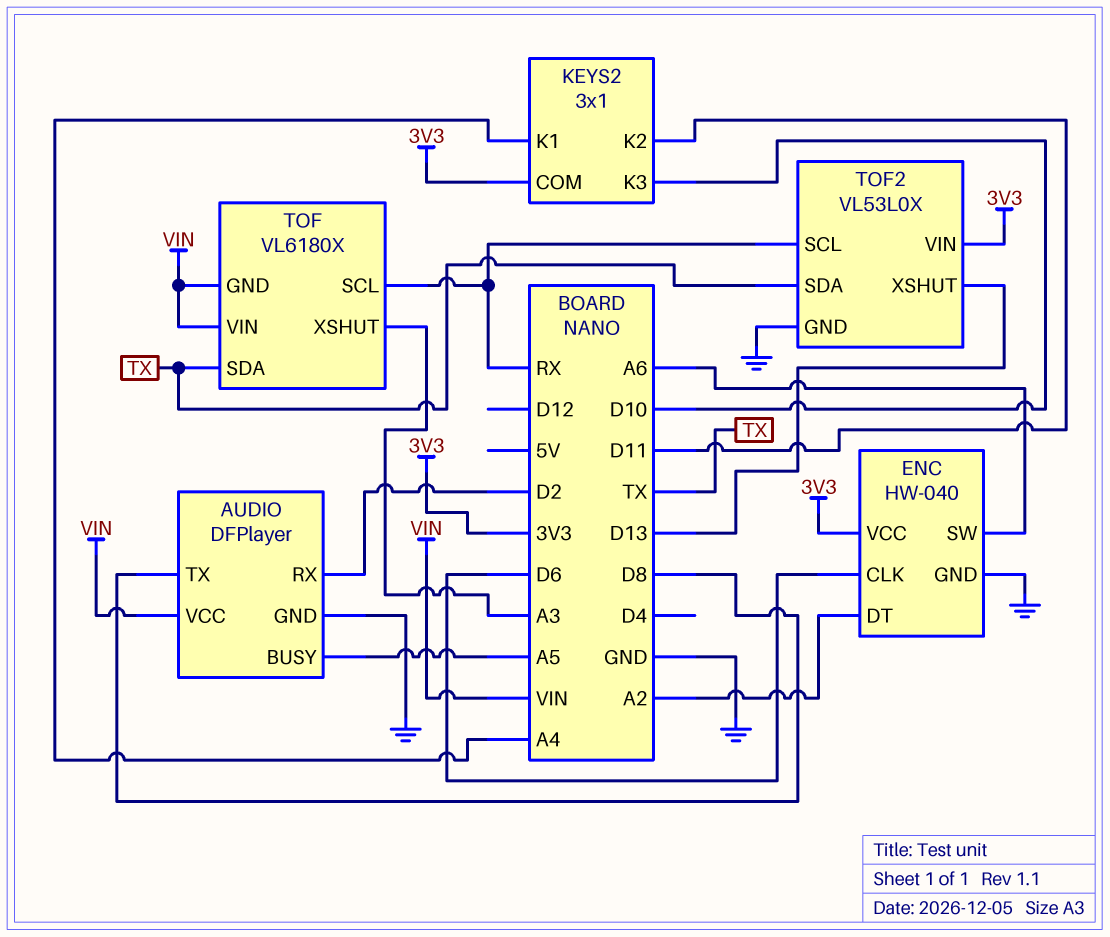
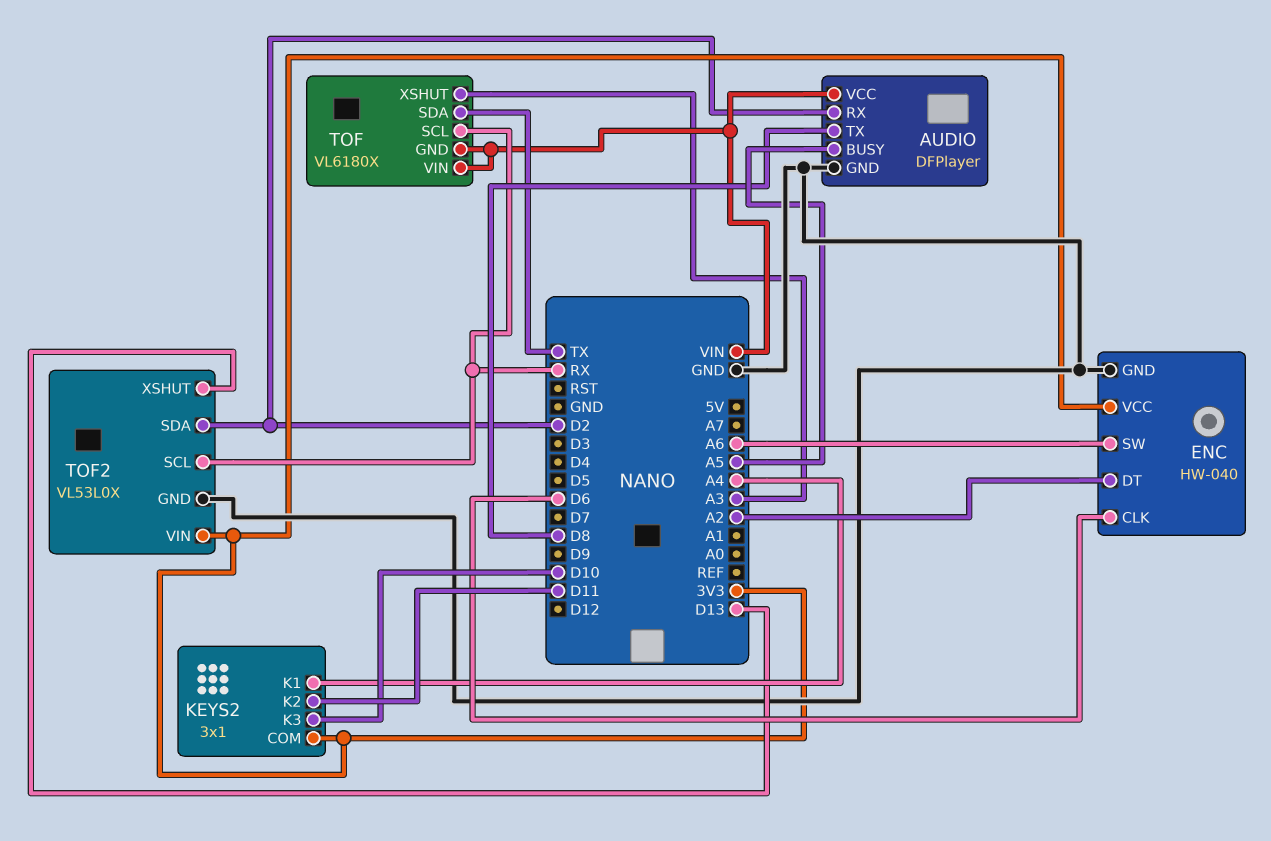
TOF2 pin SDA: TX -> D2

